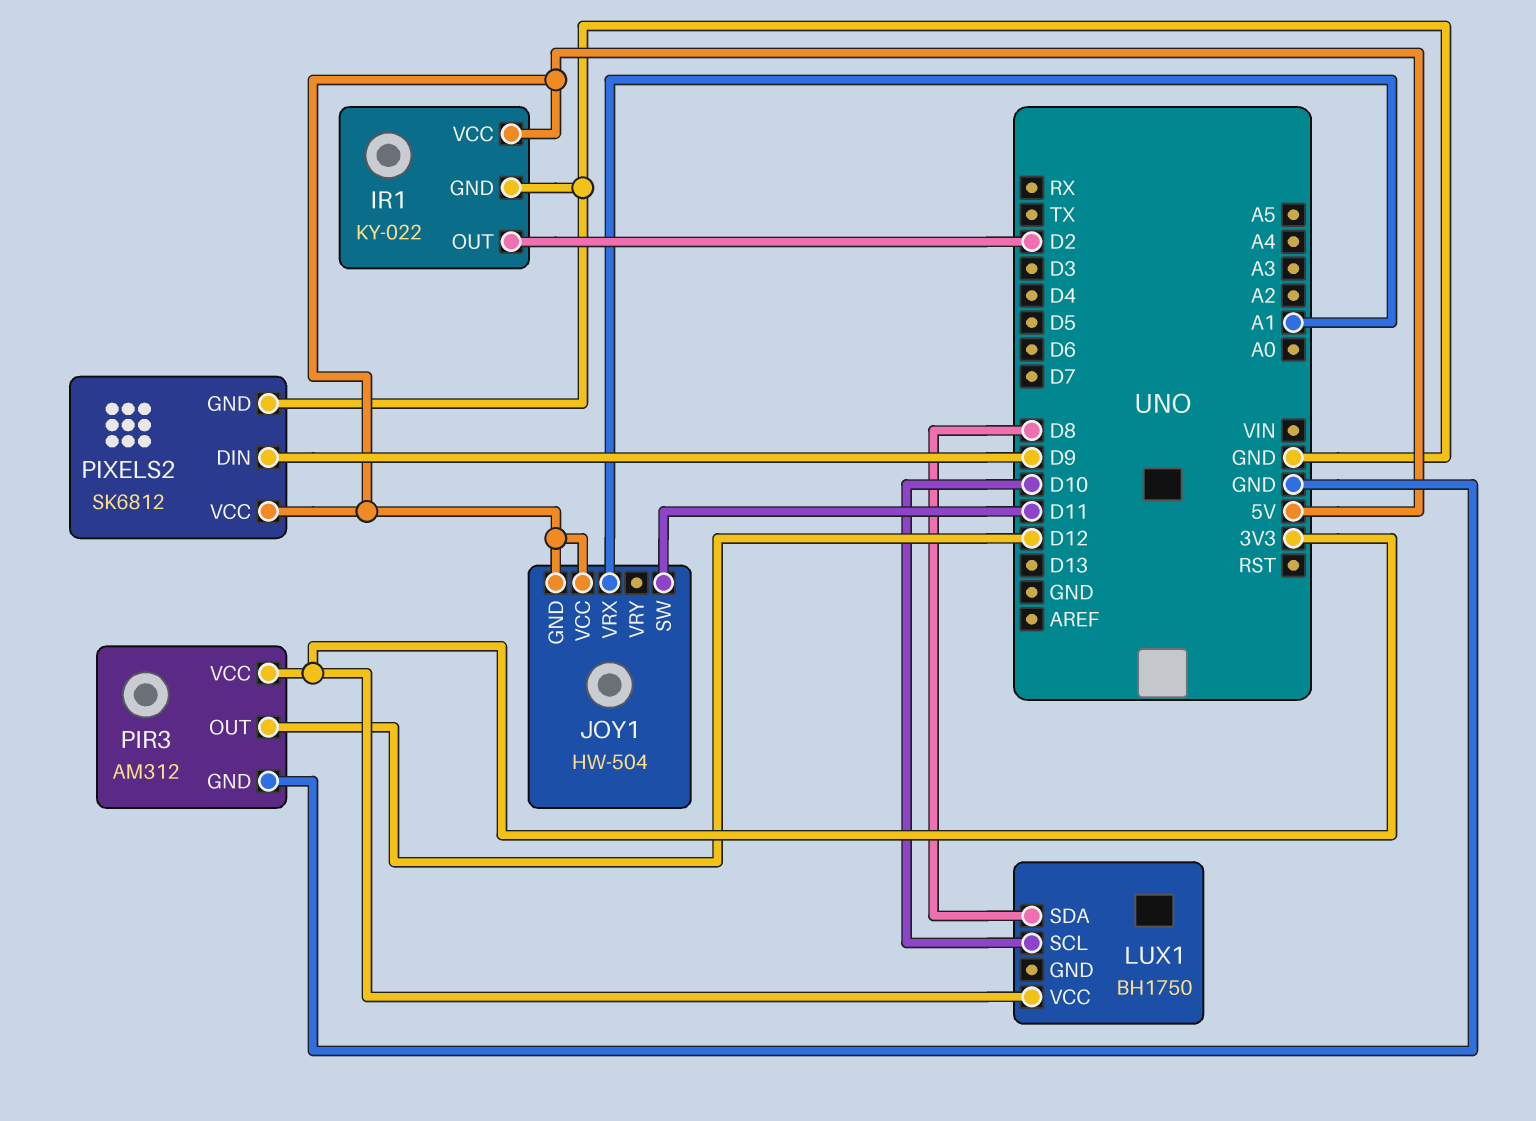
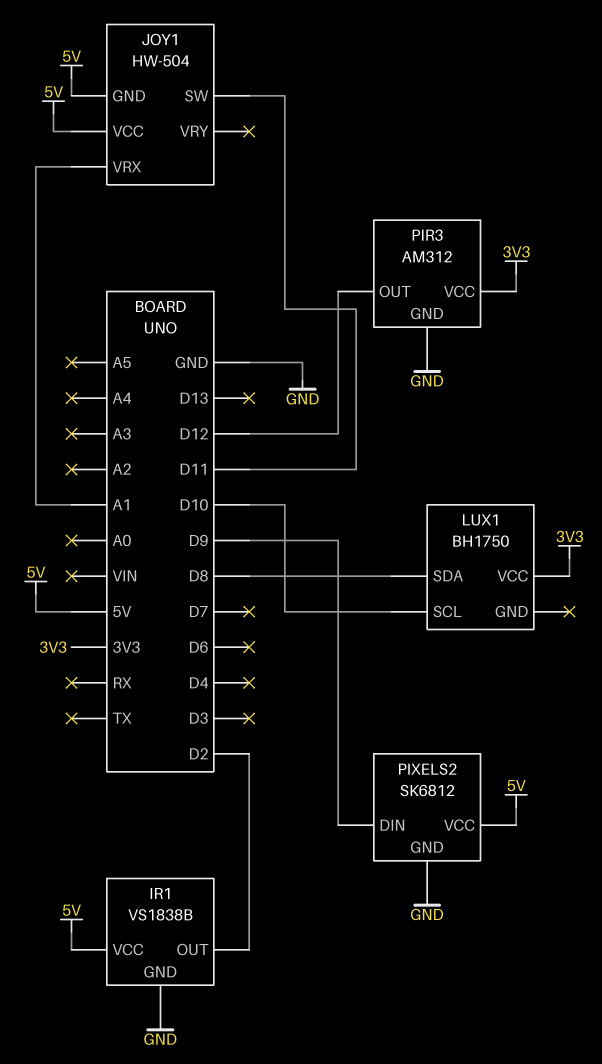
IR1: KY-022 -> VS1838B

